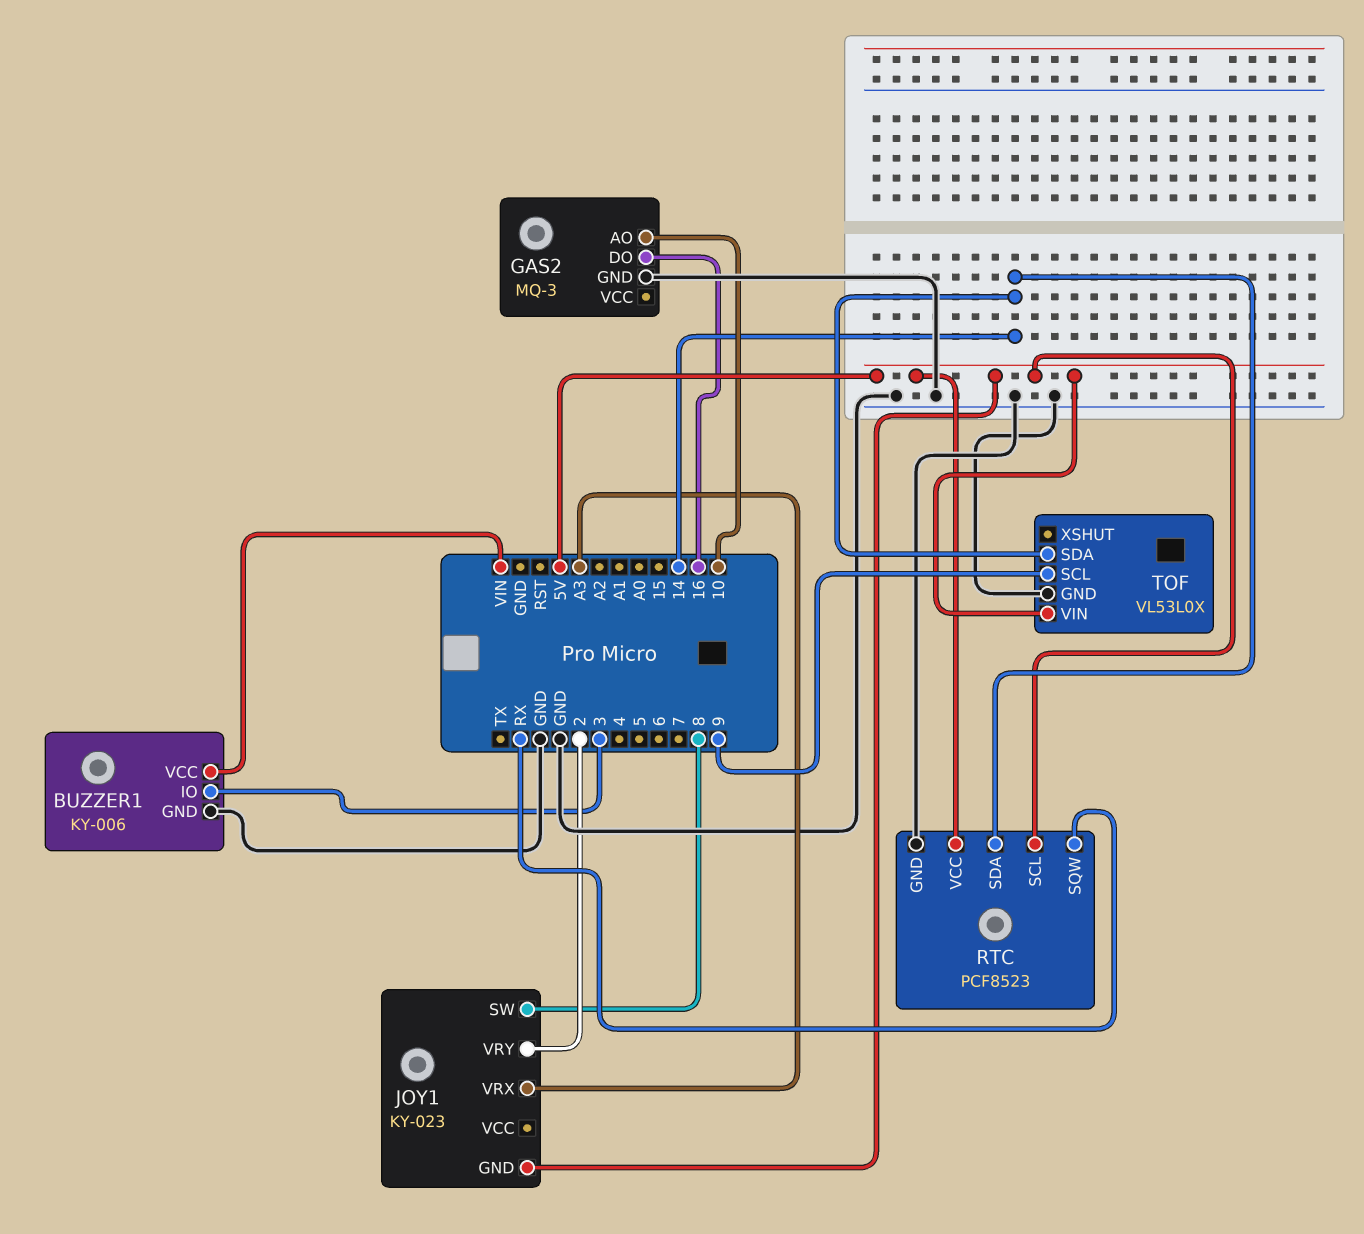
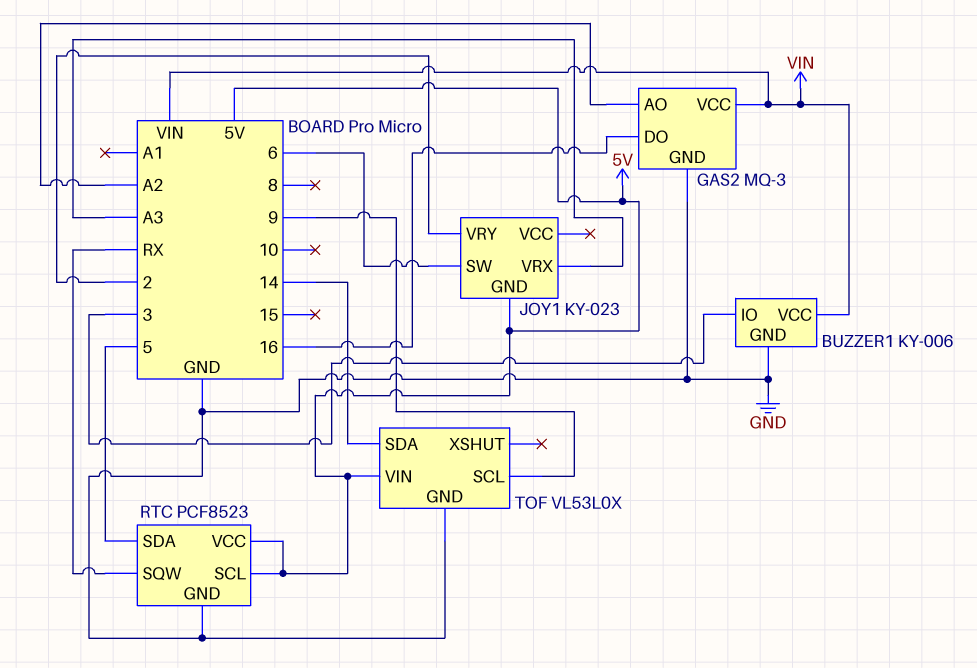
GAS2 pin AO: 10 -> A2
GAS2 pin VCC: none -> VIN
JOY1 pin SW: 8 -> 6
RTC pin SDA: 14 -> 5

